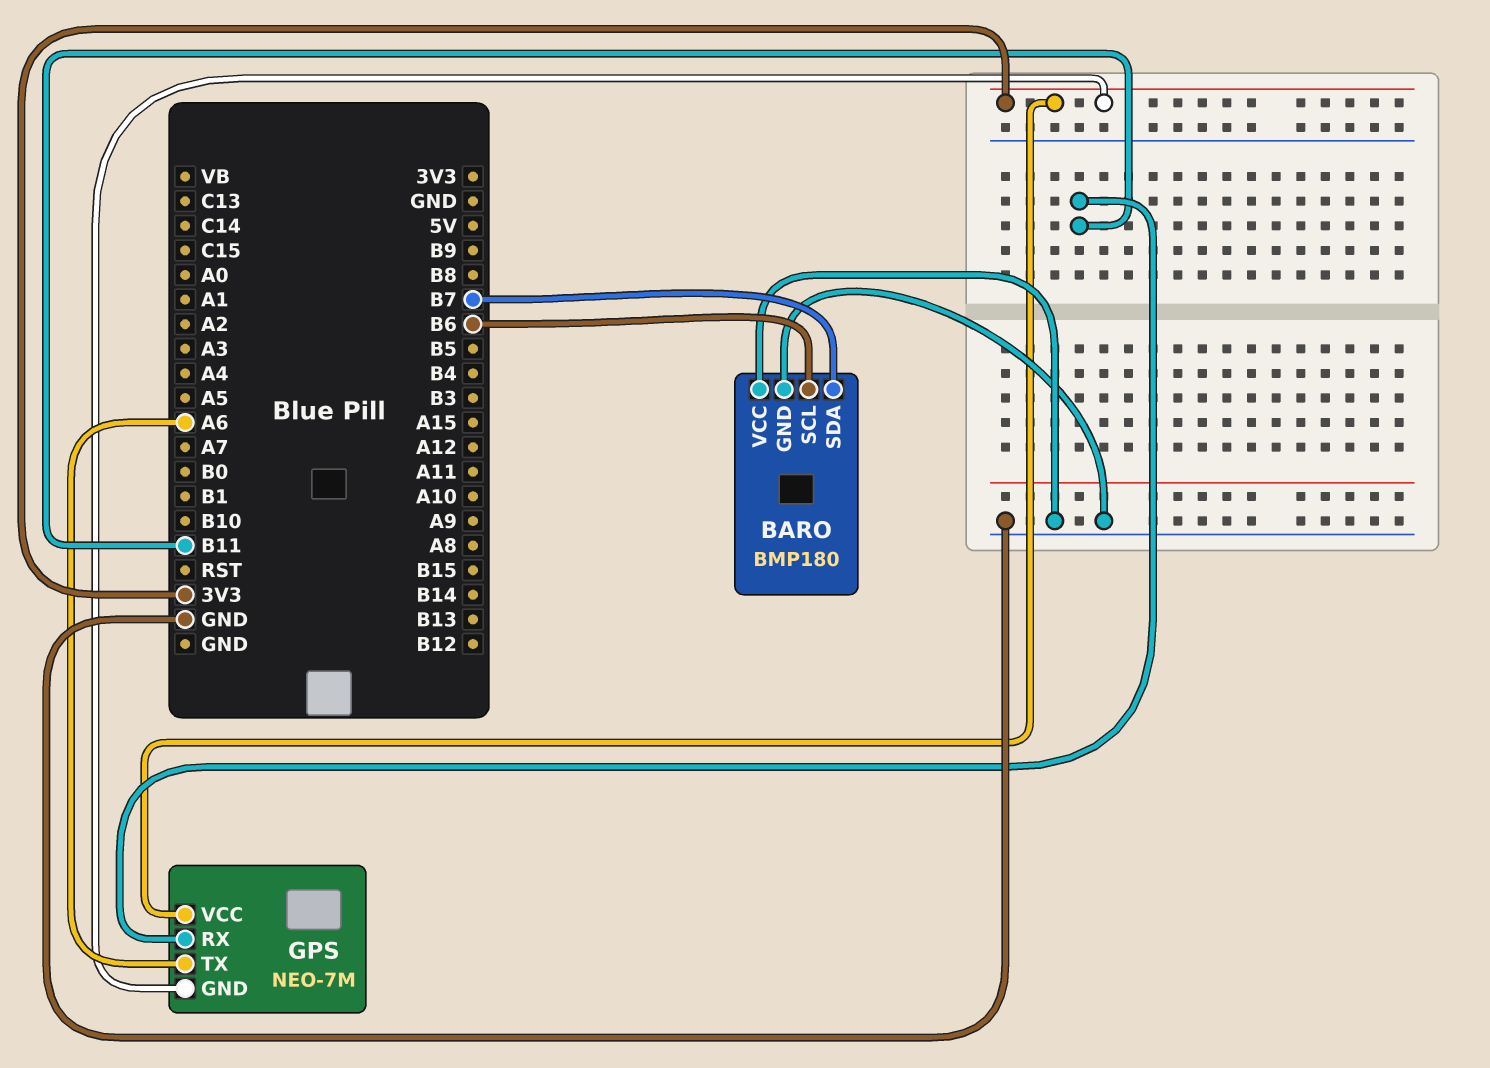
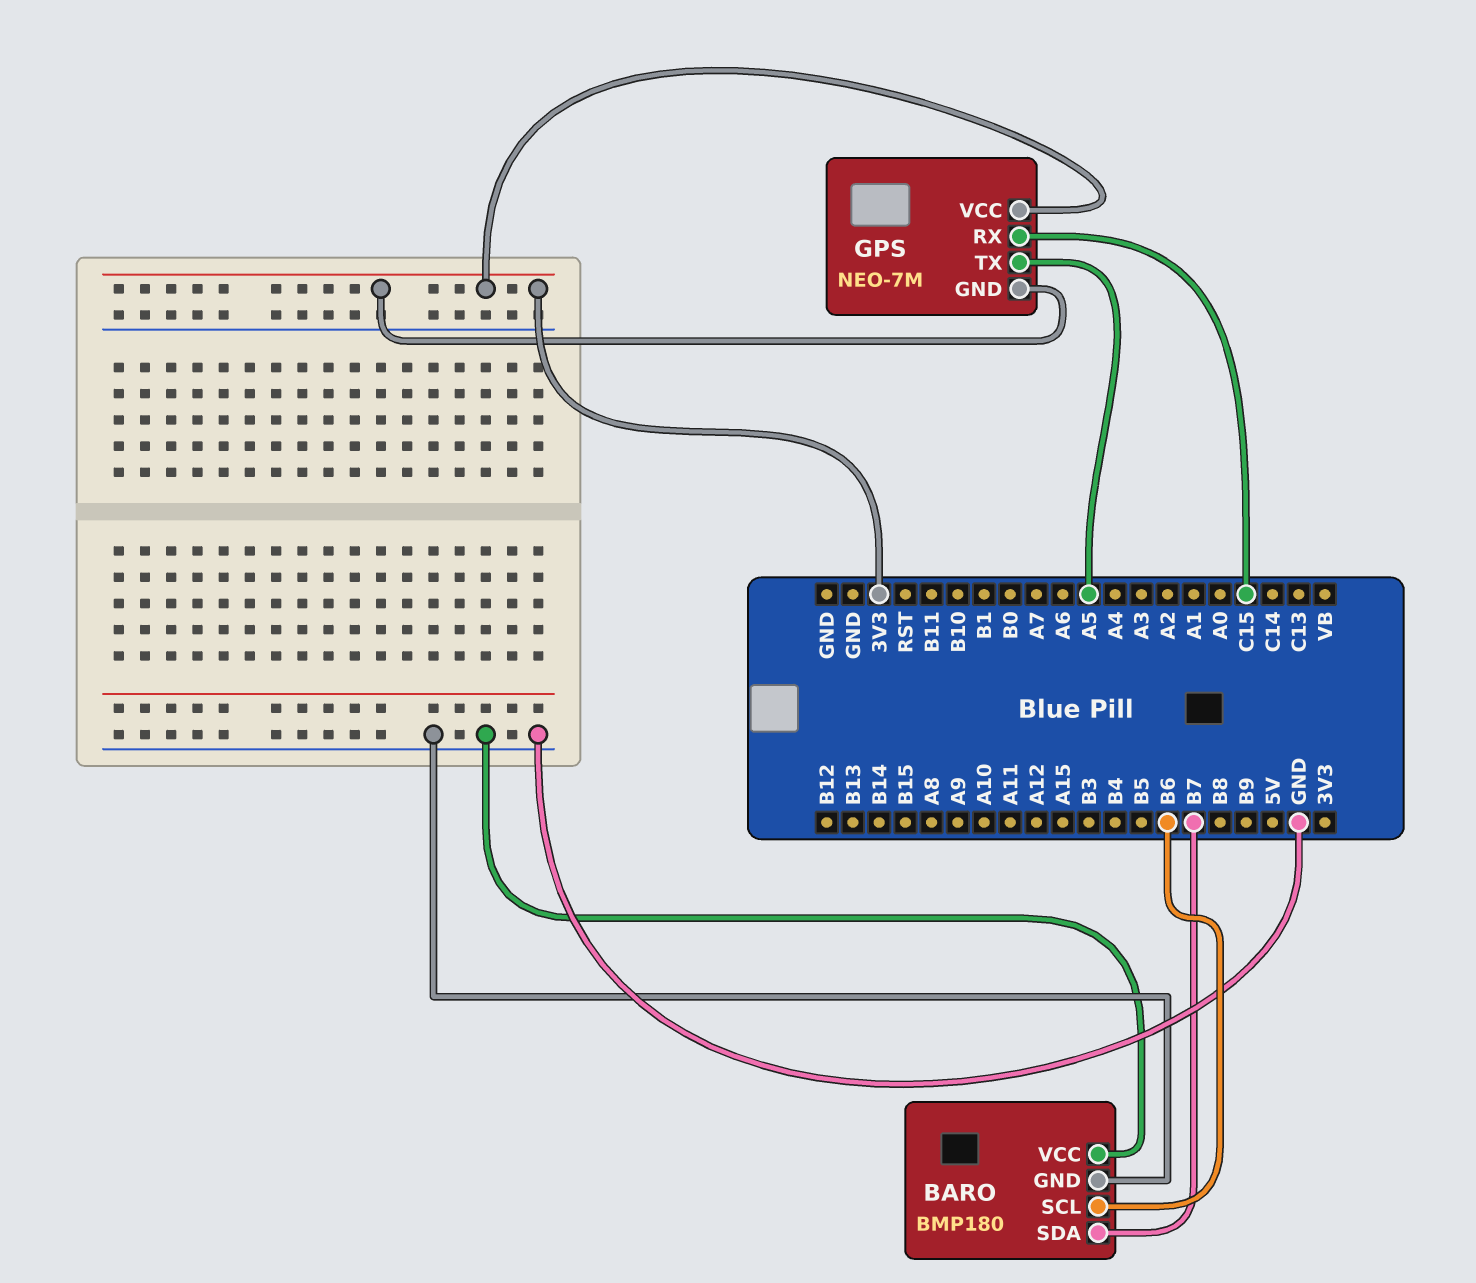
GPS pin RX: B11 -> C15
GPS pin TX: A6 -> A5

